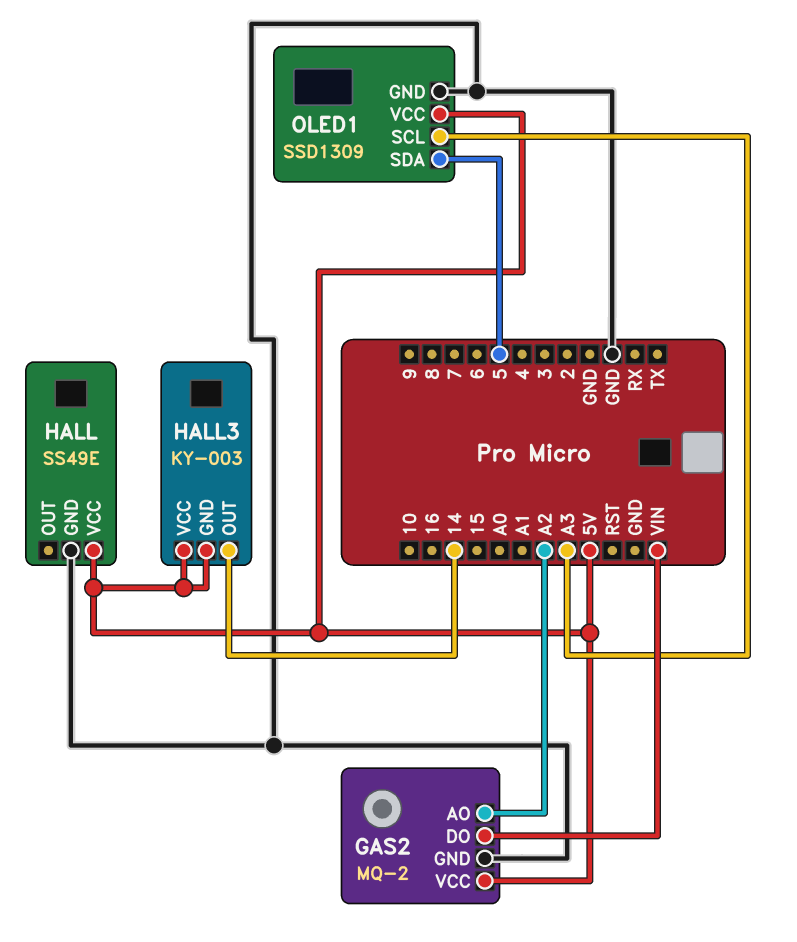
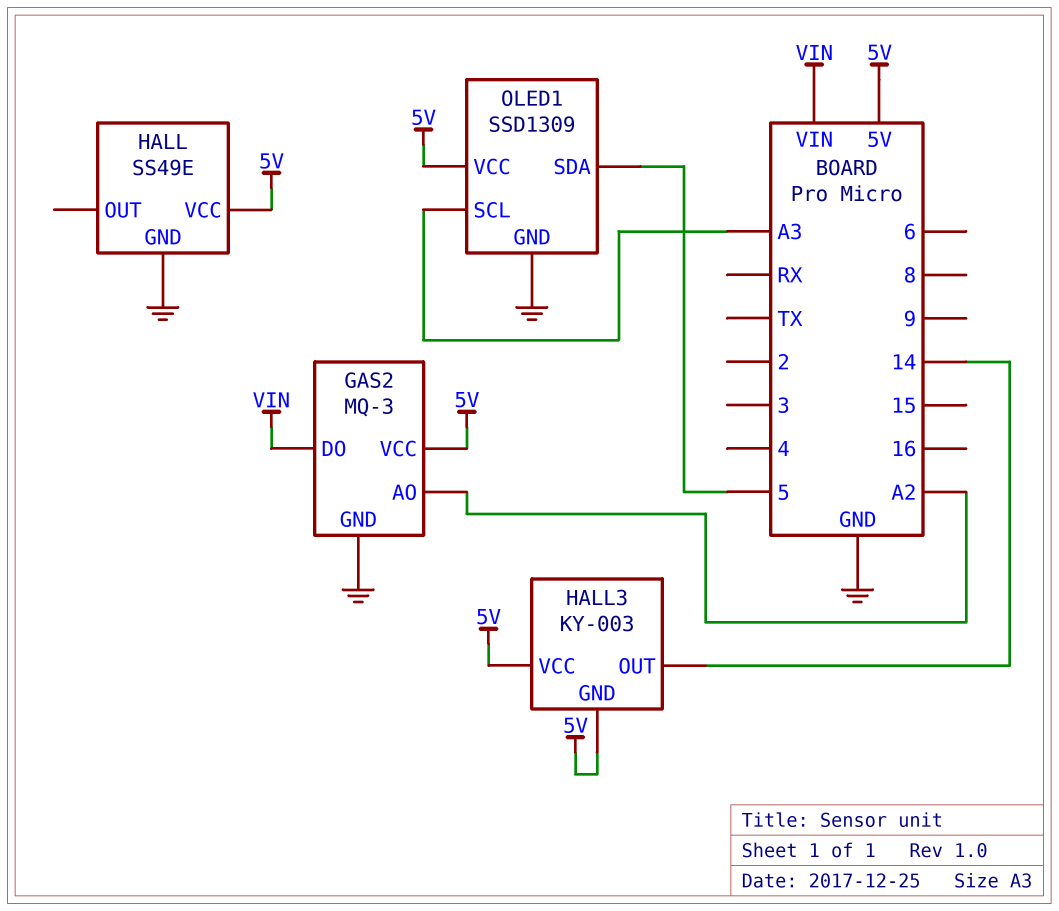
GAS2: MQ-2 -> MQ-3

